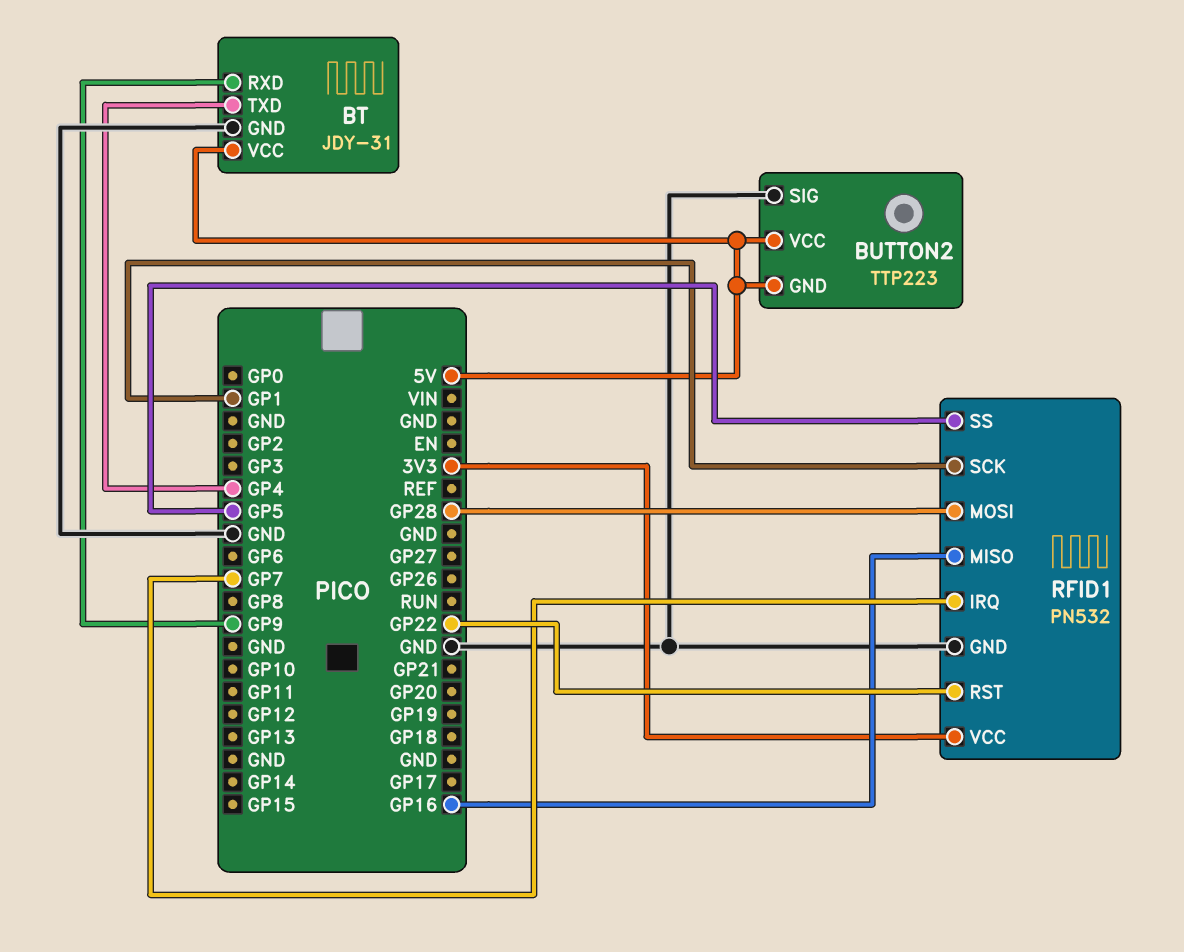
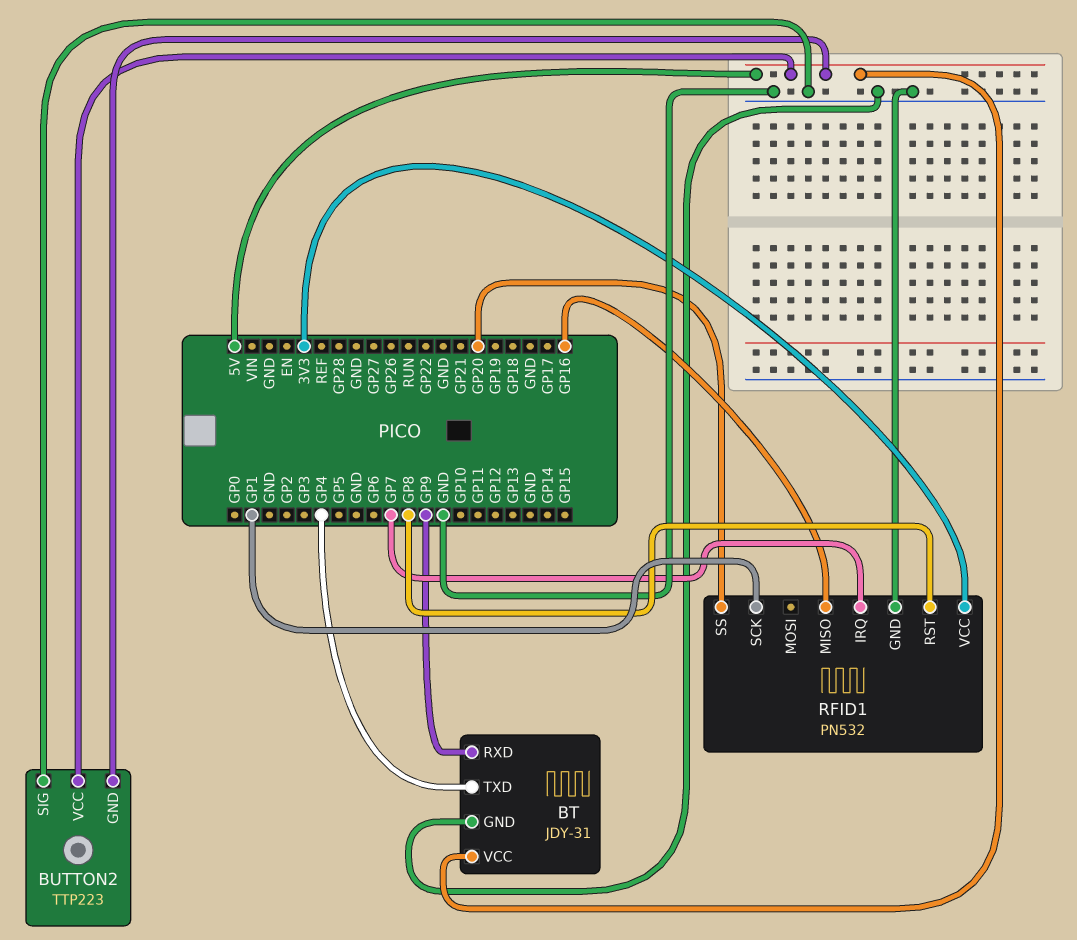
RFID1 pin MOSI: GP28 -> none
RFID1 pin RST: GP22 -> GP8
RFID1 pin SS: GP5 -> GP20

